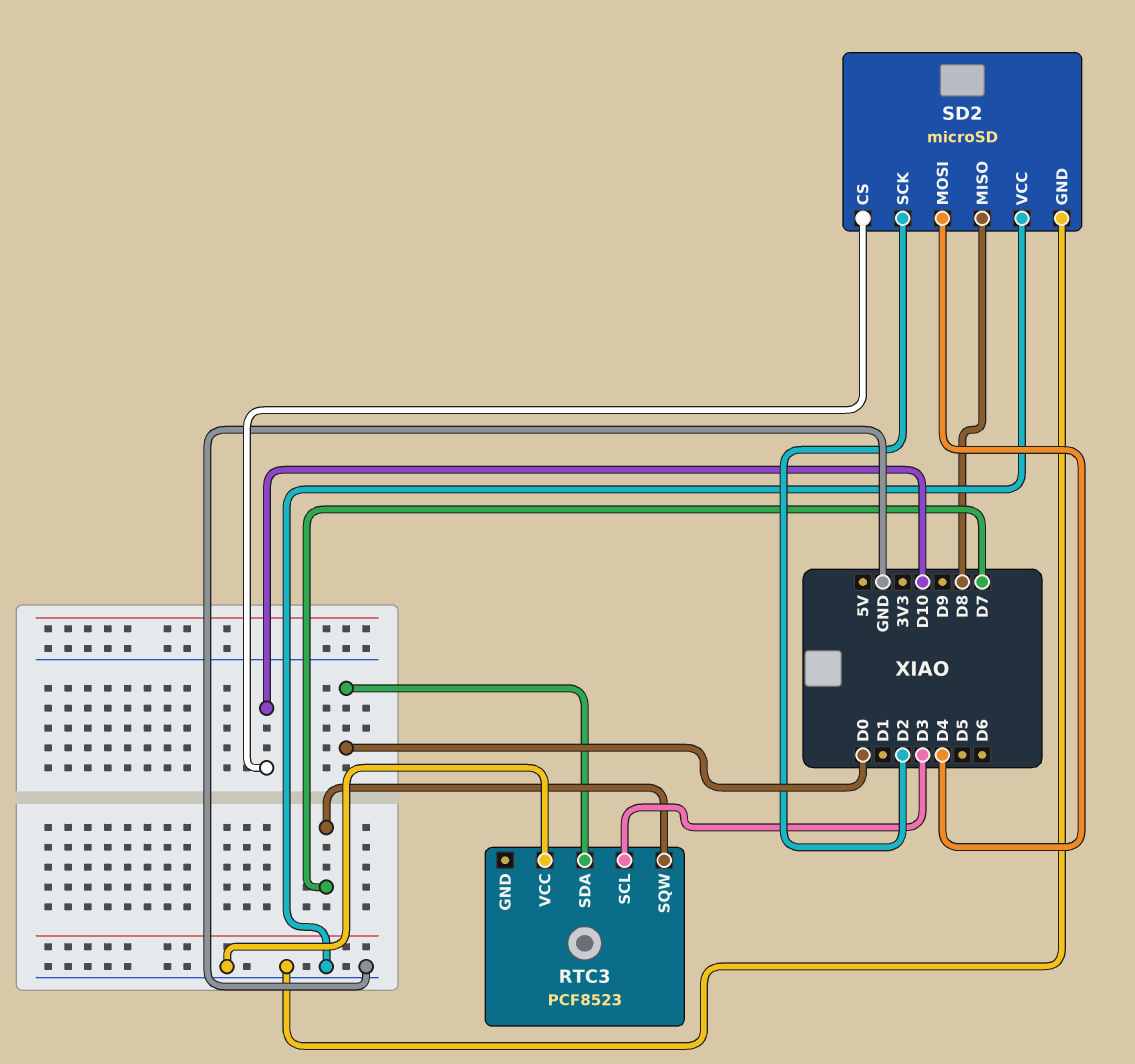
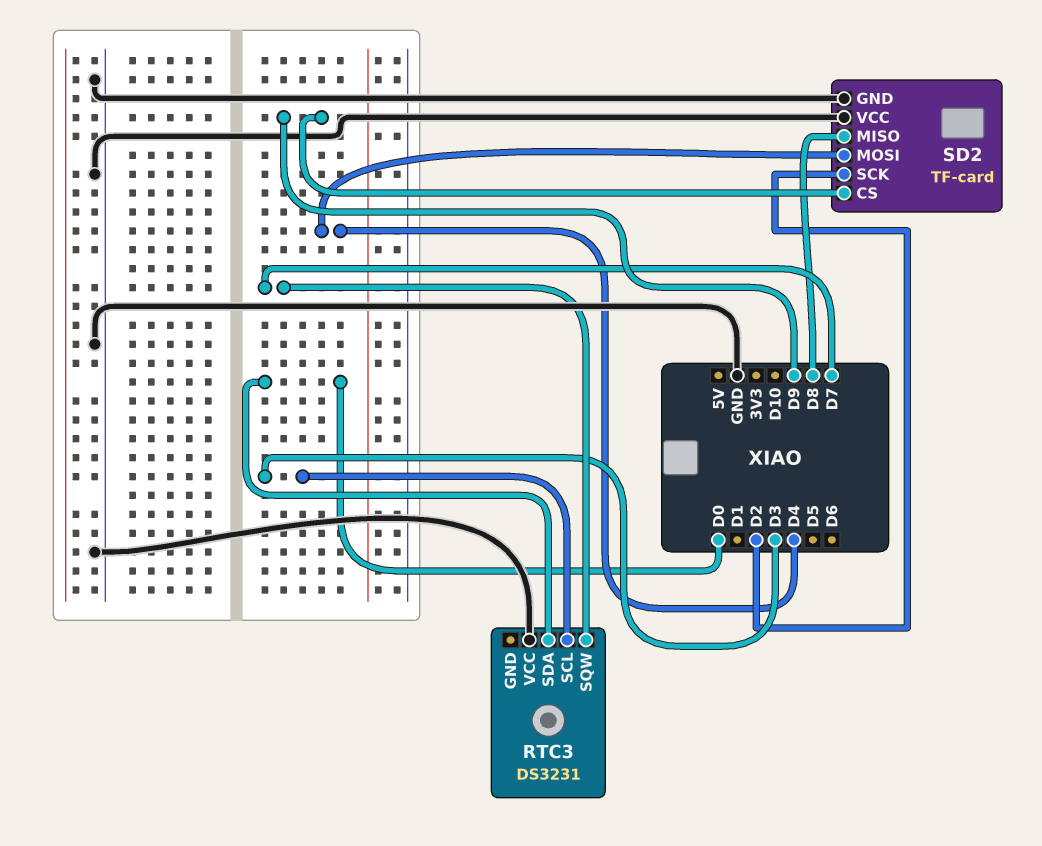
RTC3: PCF8523 -> DS3231
SD2: microSD -> TF-card
SD2 pin CS: D10 -> D9

